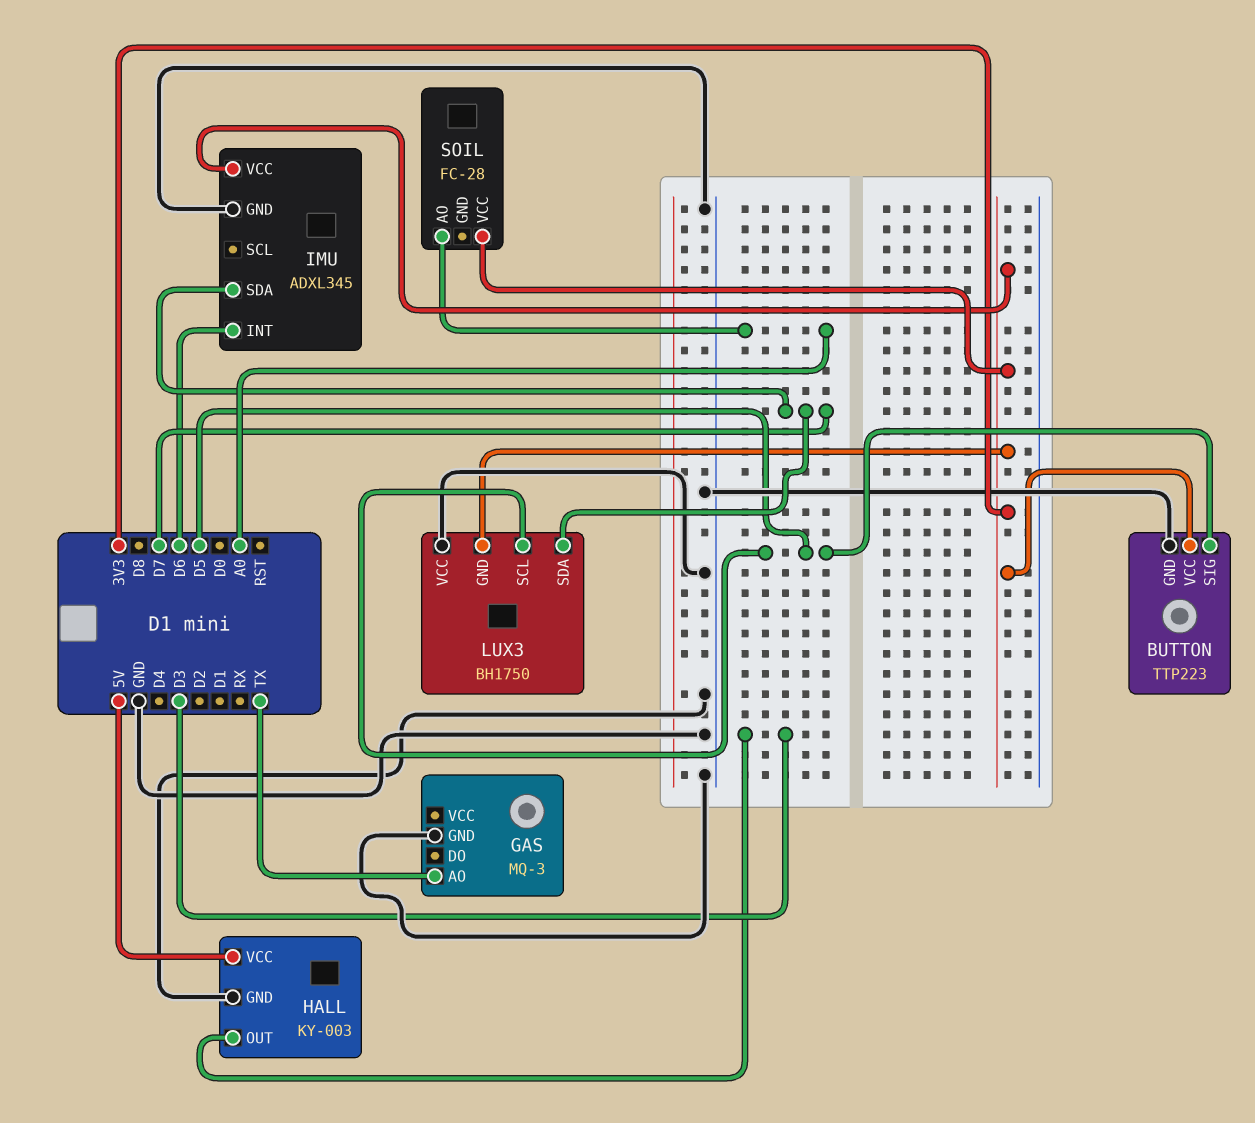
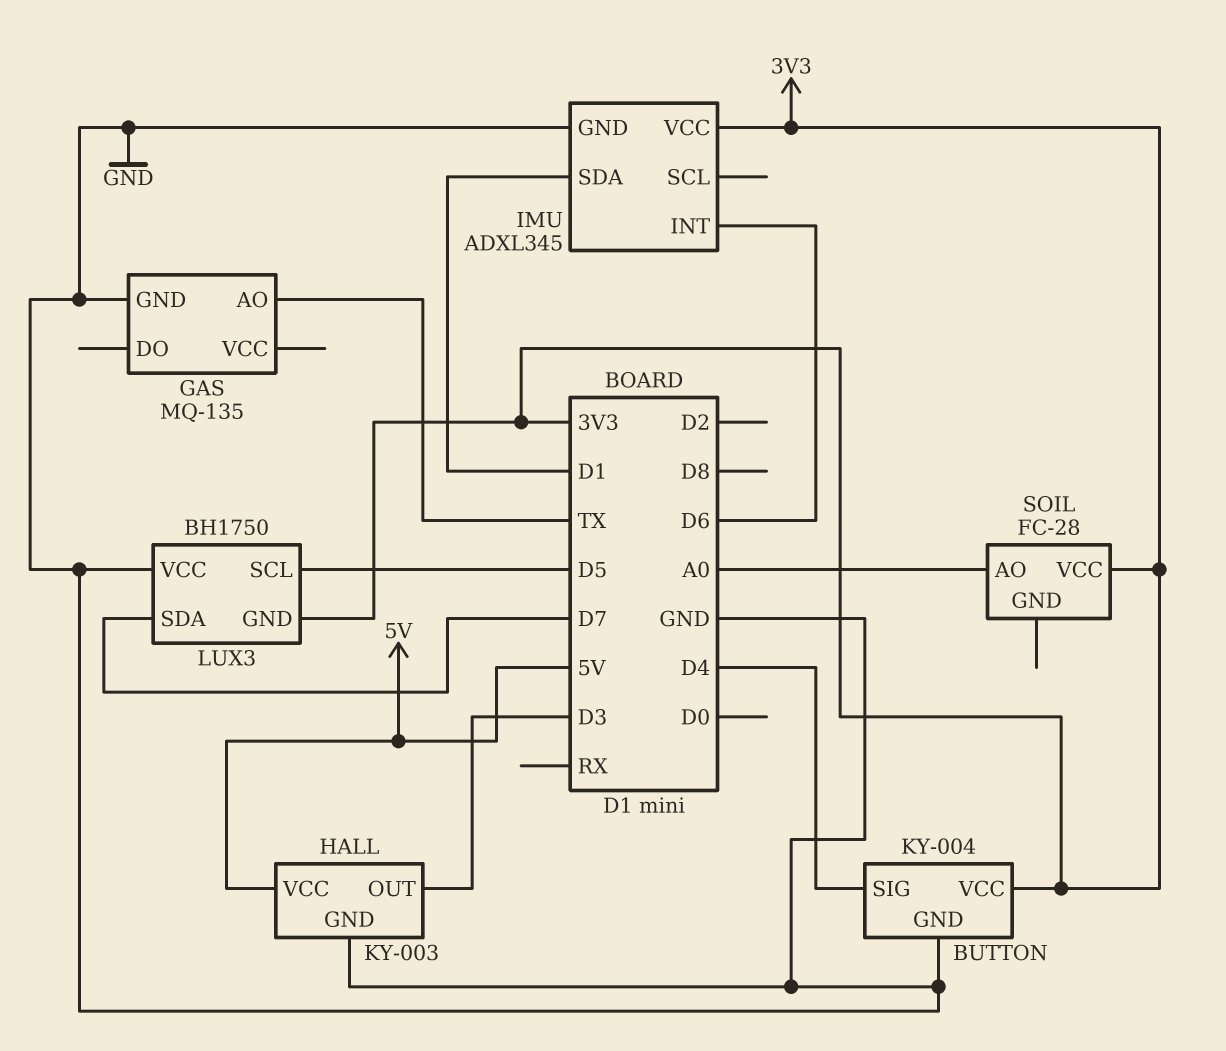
BUTTON: TTP223 -> KY-004
BUTTON pin SIG: D5 -> D4
GAS: MQ-3 -> MQ-135
IMU pin SDA: D7 -> D1

